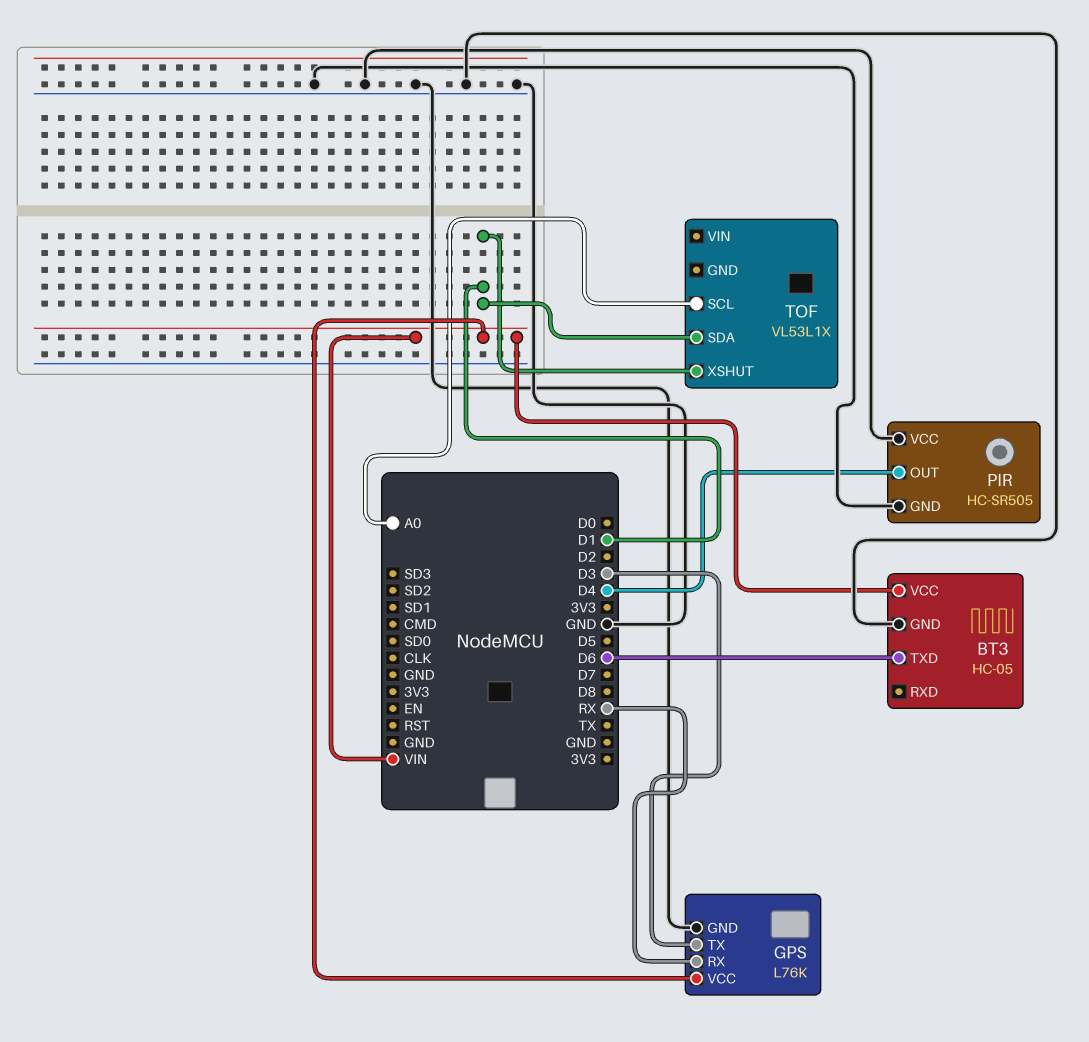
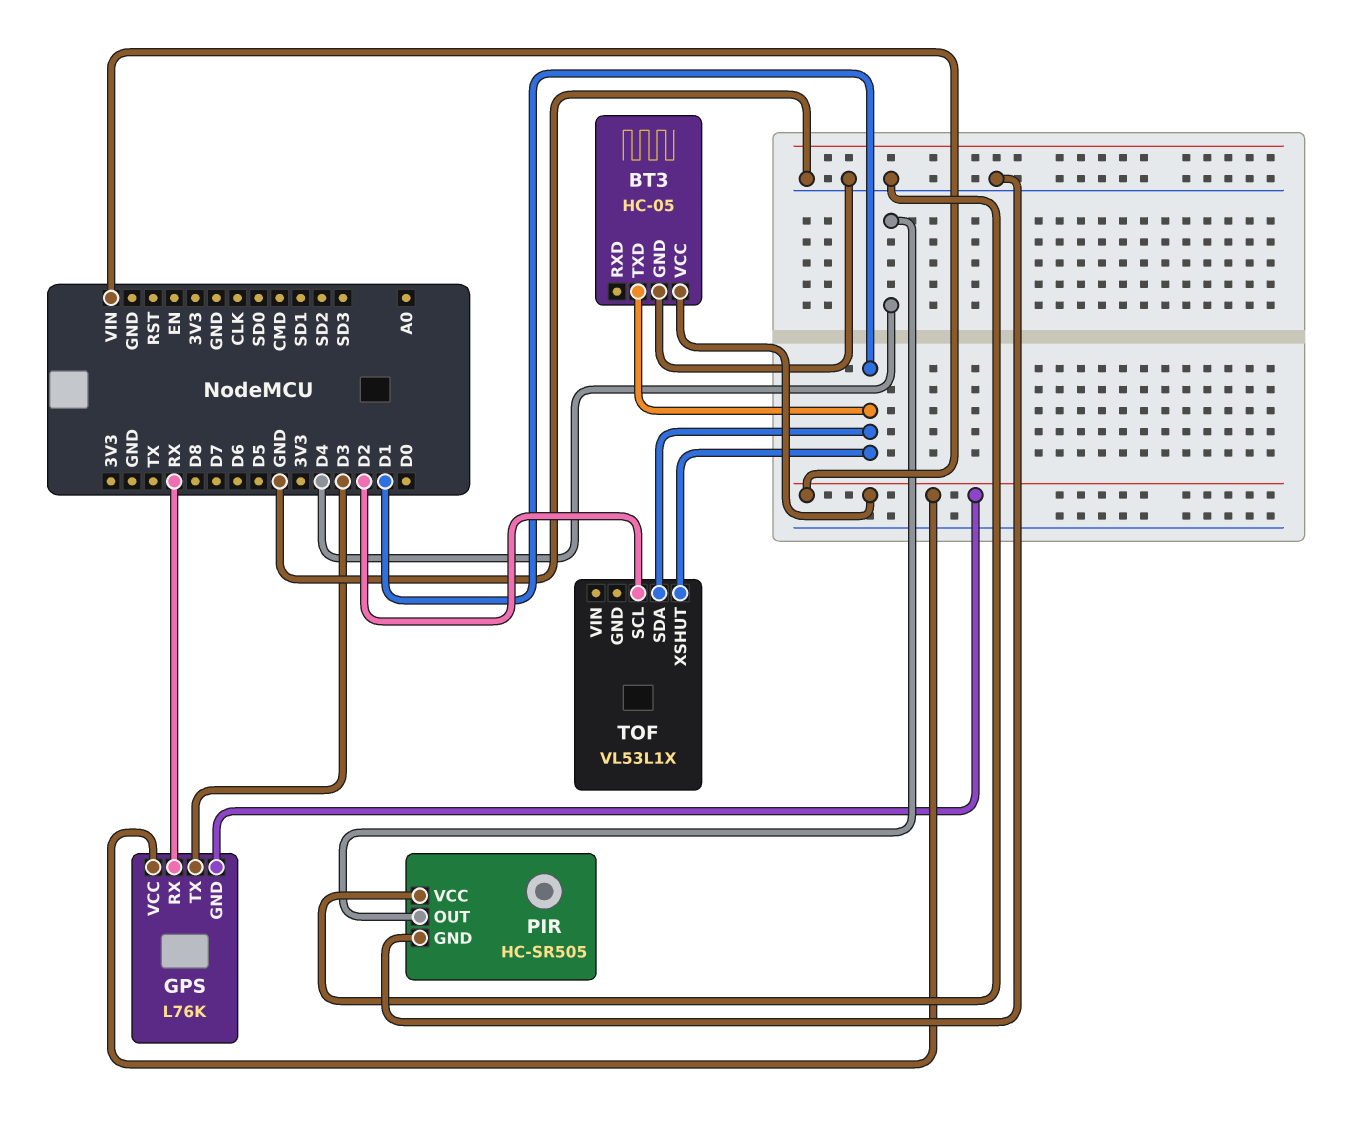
BT3 pin TXD: D6 -> D1
GPS pin GND: GND -> VIN
TOF pin SCL: A0 -> D2

